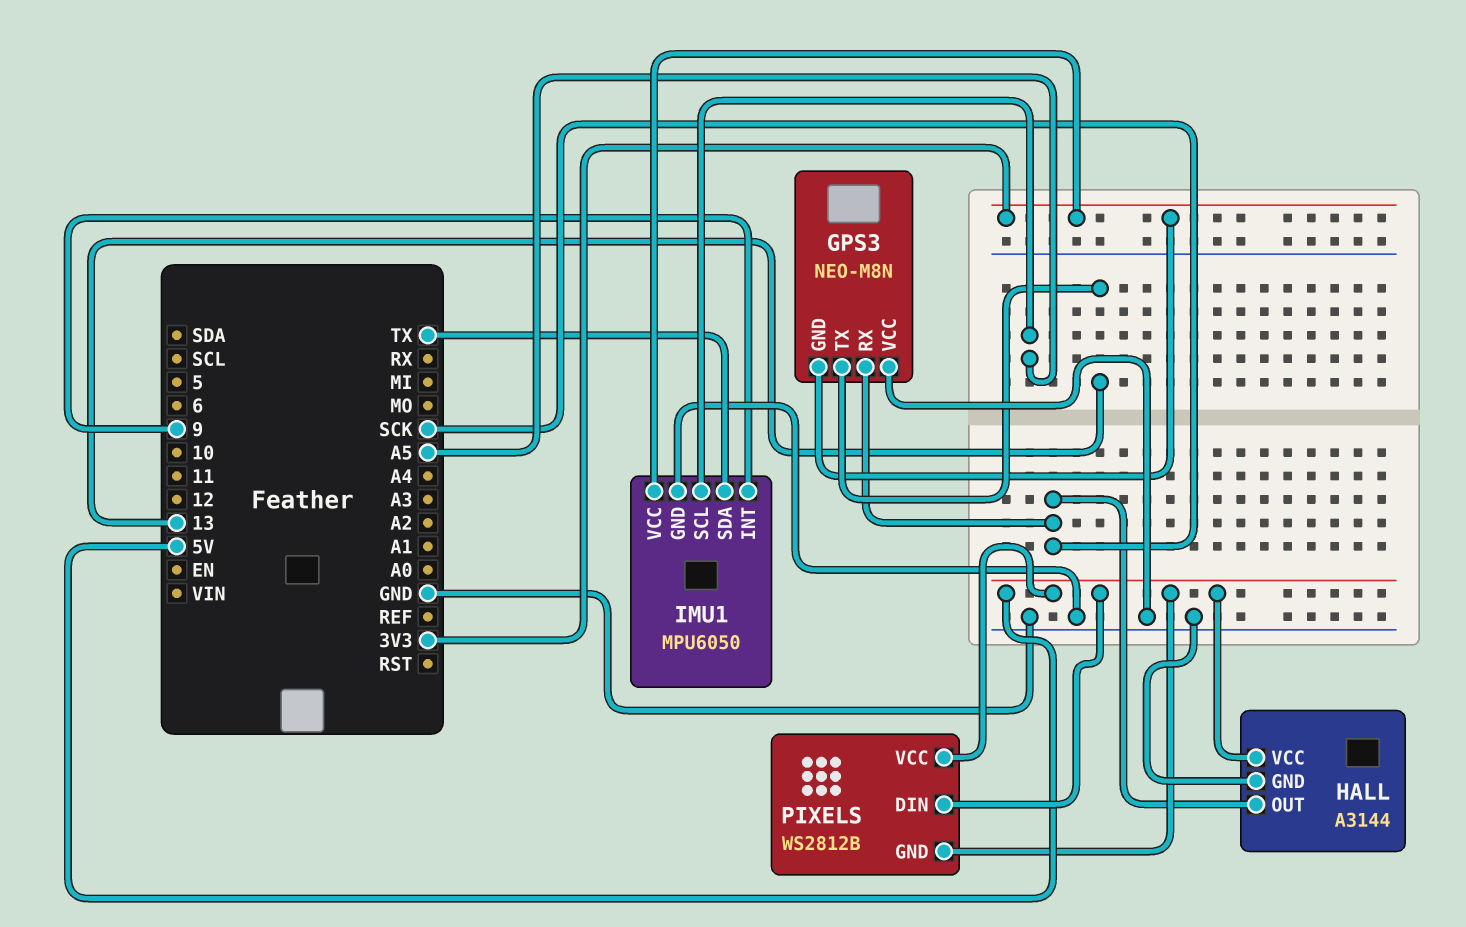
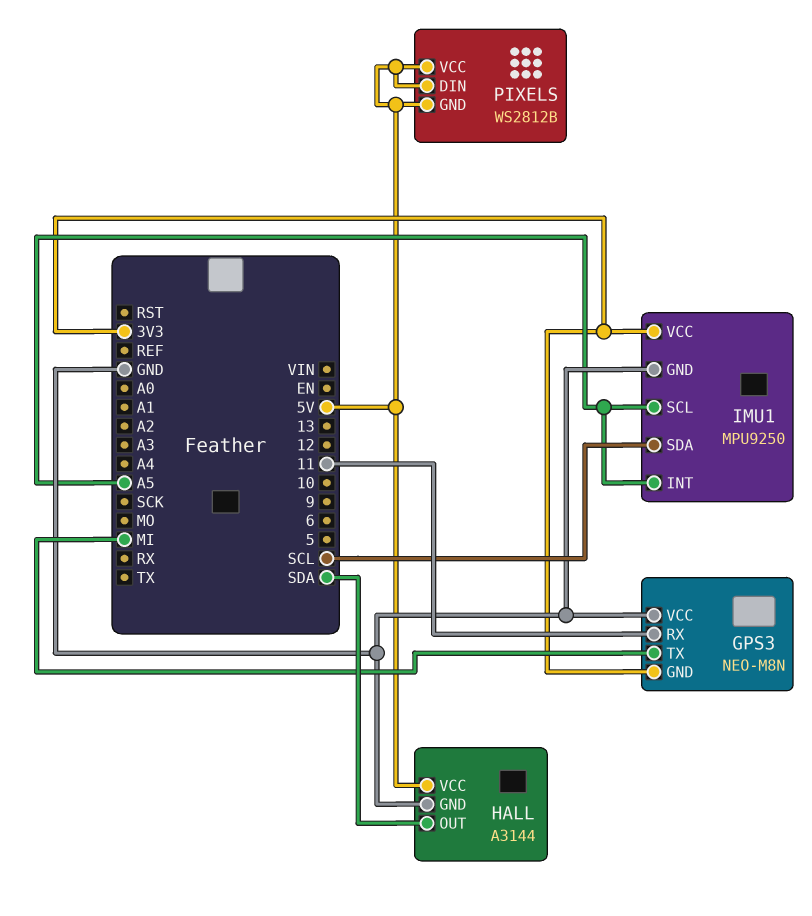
GPS3 pin RX: SCK -> 11
GPS3 pin TX: 13 -> MI
HALL pin OUT: SCK -> SDA
IMU1: MPU6050 -> MPU9250
IMU1 pin INT: 9 -> A5
IMU1 pin SDA: TX -> SCL

